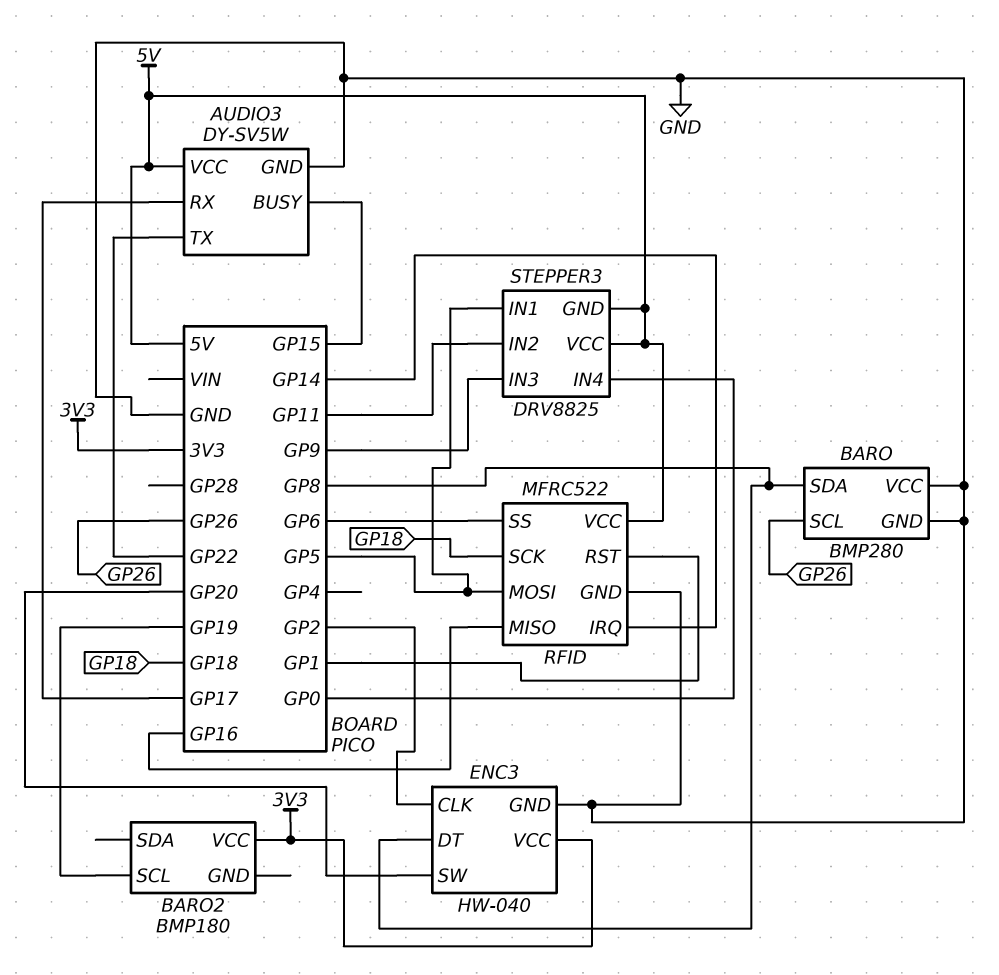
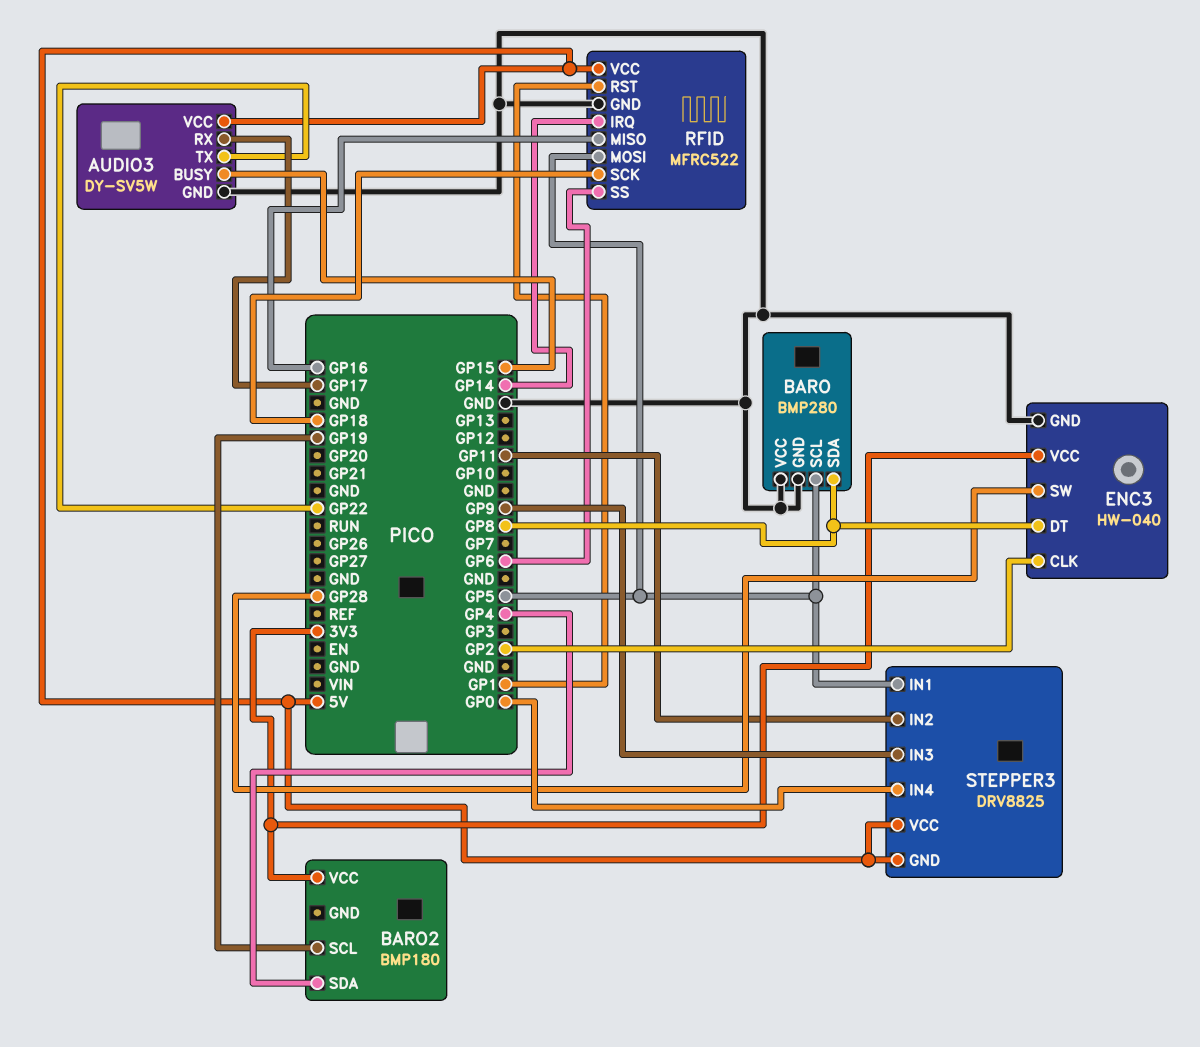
BARO pin SCL: GP26 -> GP5
BARO2 pin SDA: none -> GP4
ENC3 pin SW: GP20 -> GP28

